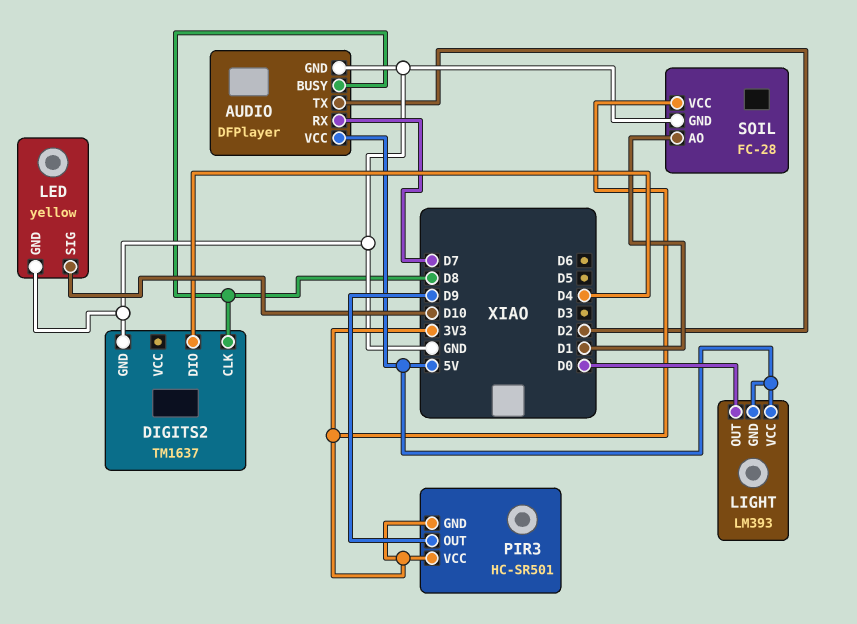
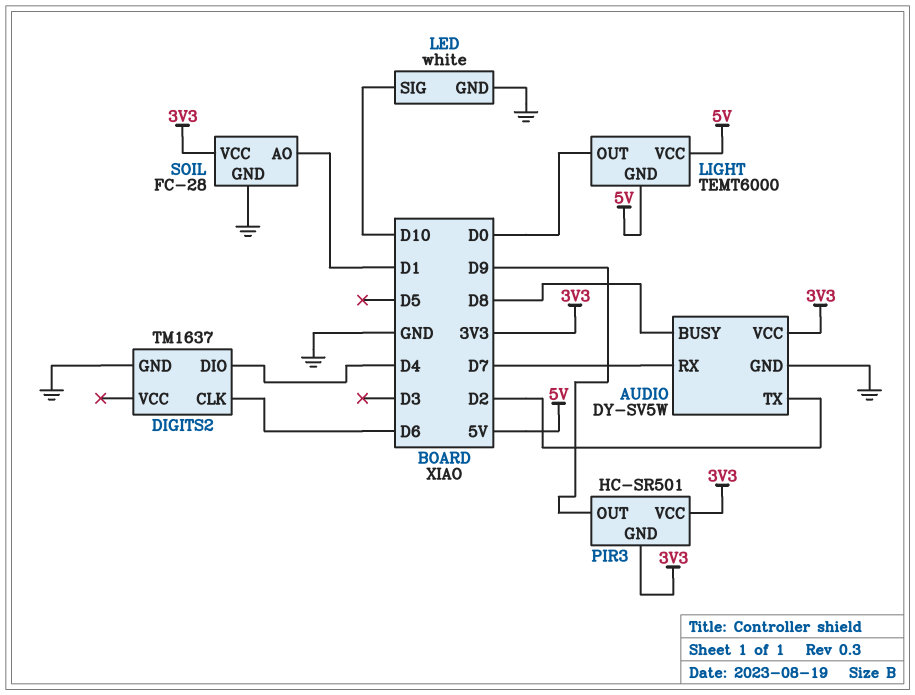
AUDIO: DFPlayer -> DY-SV5W
AUDIO pin VCC: 5V -> 3V3
DIGITS2 pin CLK: D8 -> D6
LED: yellow -> white
LIGHT: LM393 -> TEMT6000

